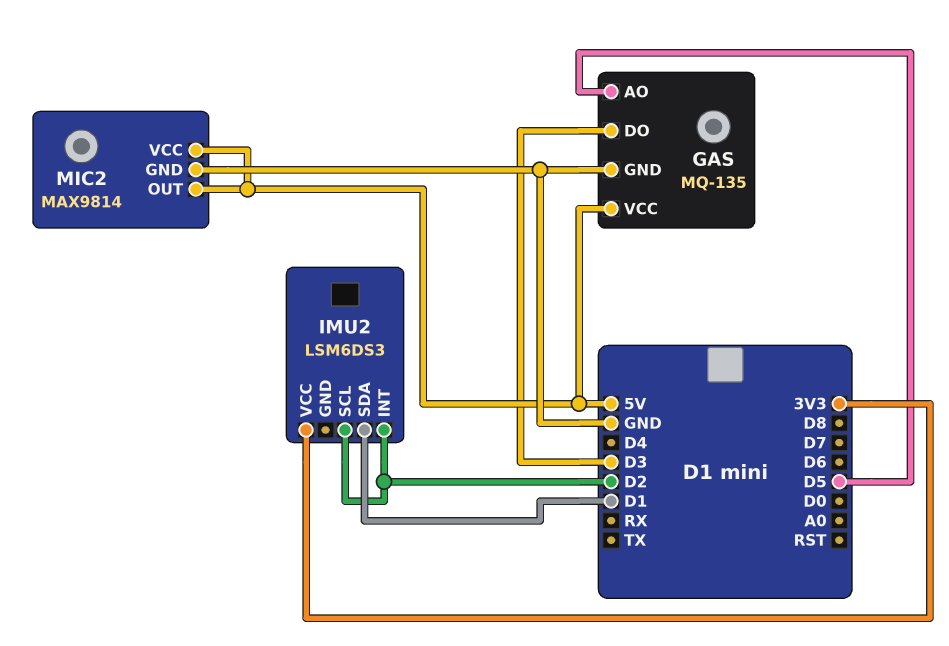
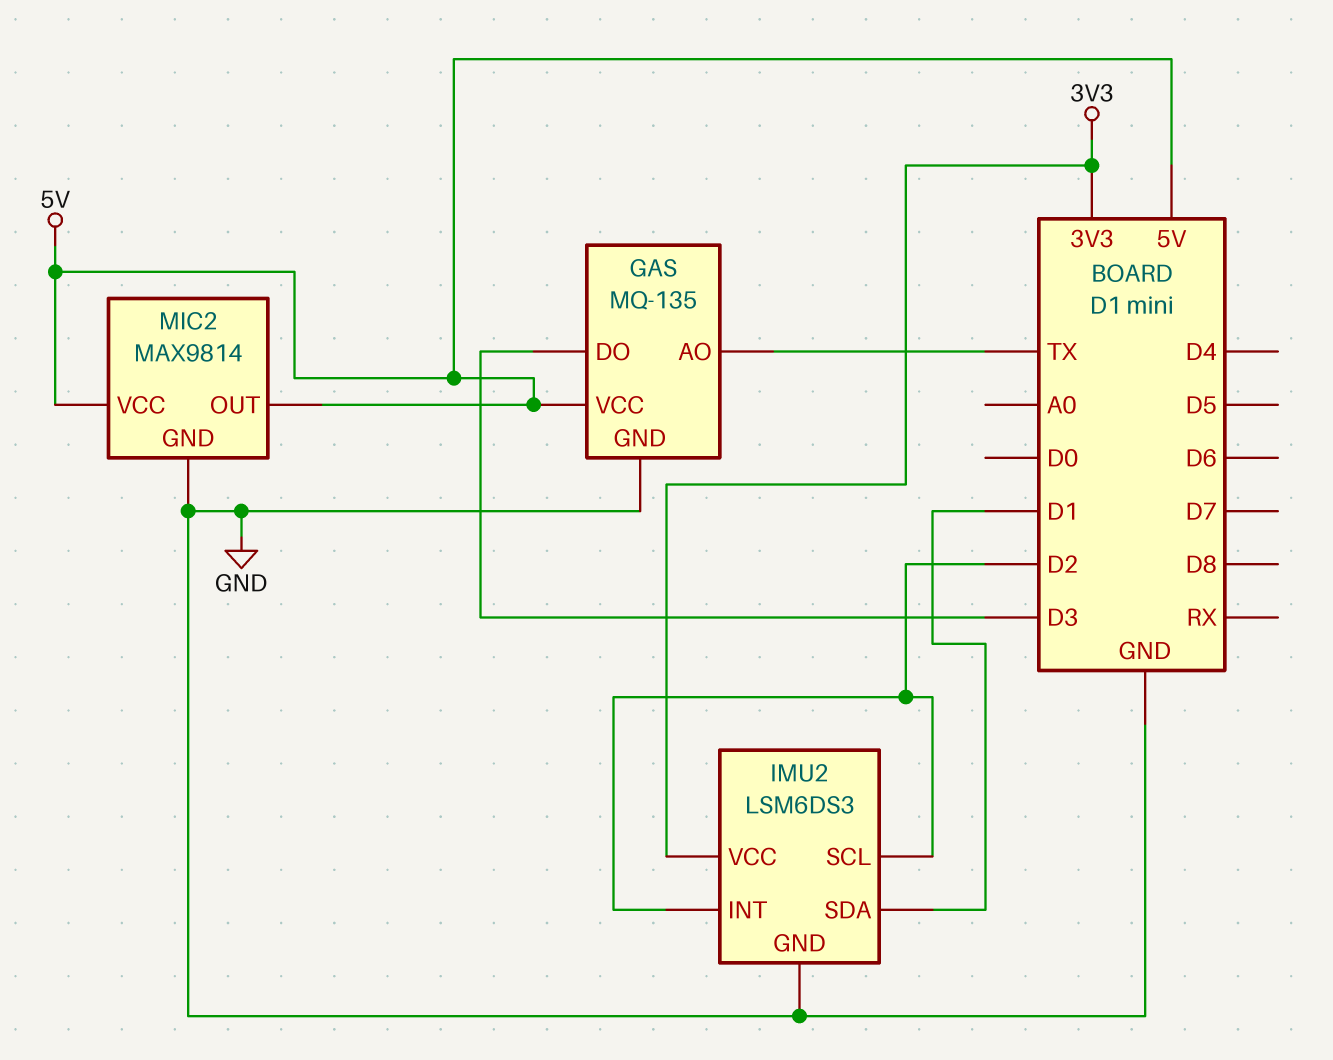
GAS pin AO: D5 -> TX
IMU2 pin GND: none -> GND

